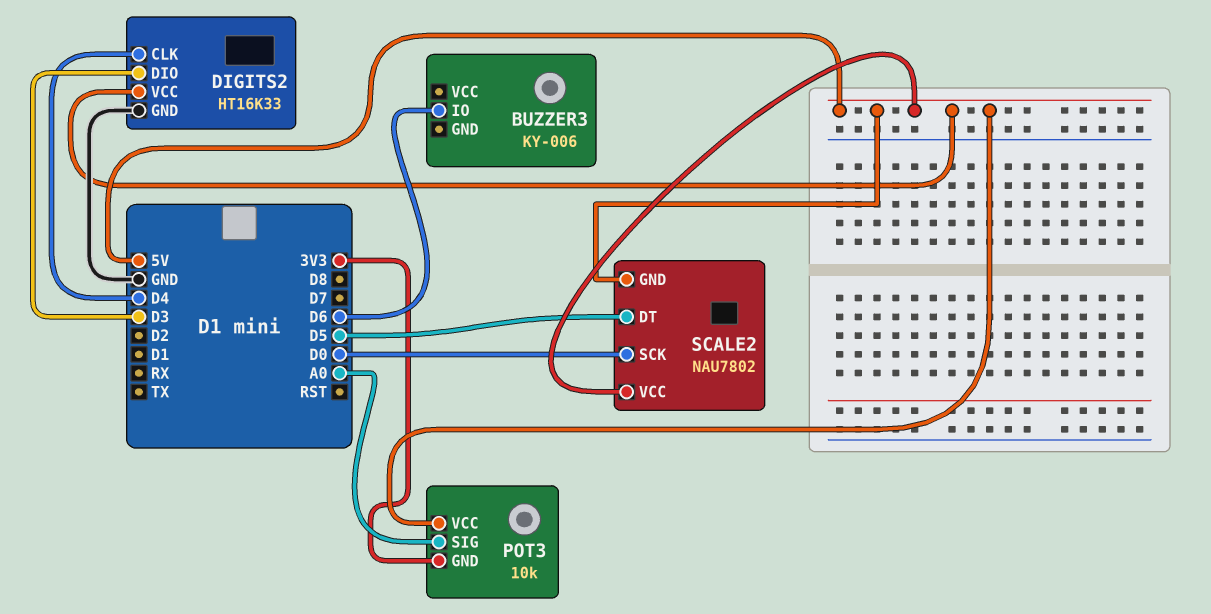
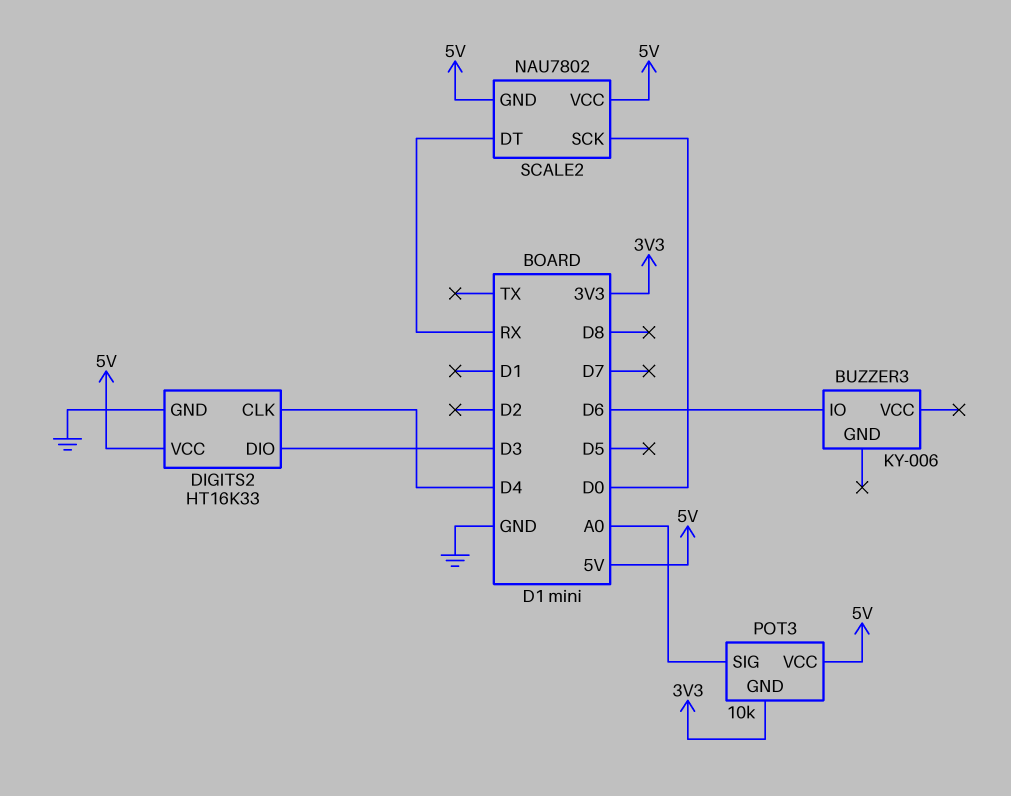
SCALE2 pin DT: D5 -> RX

